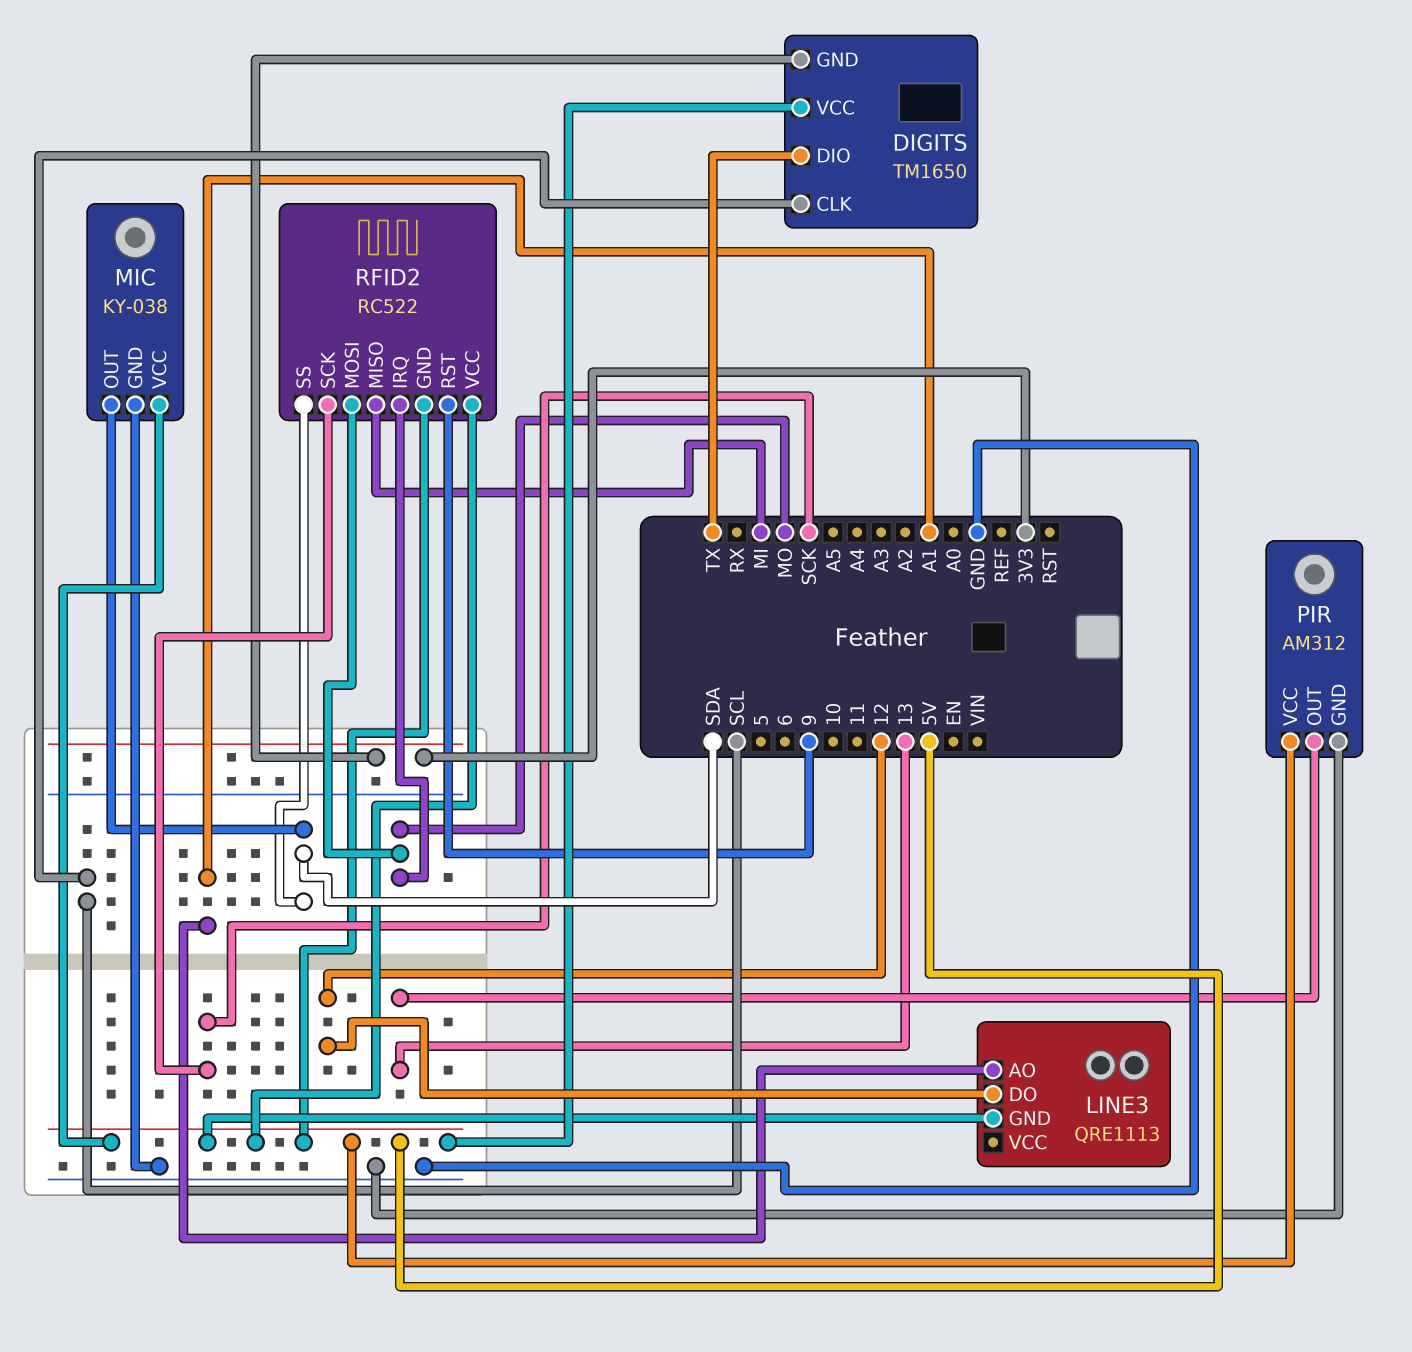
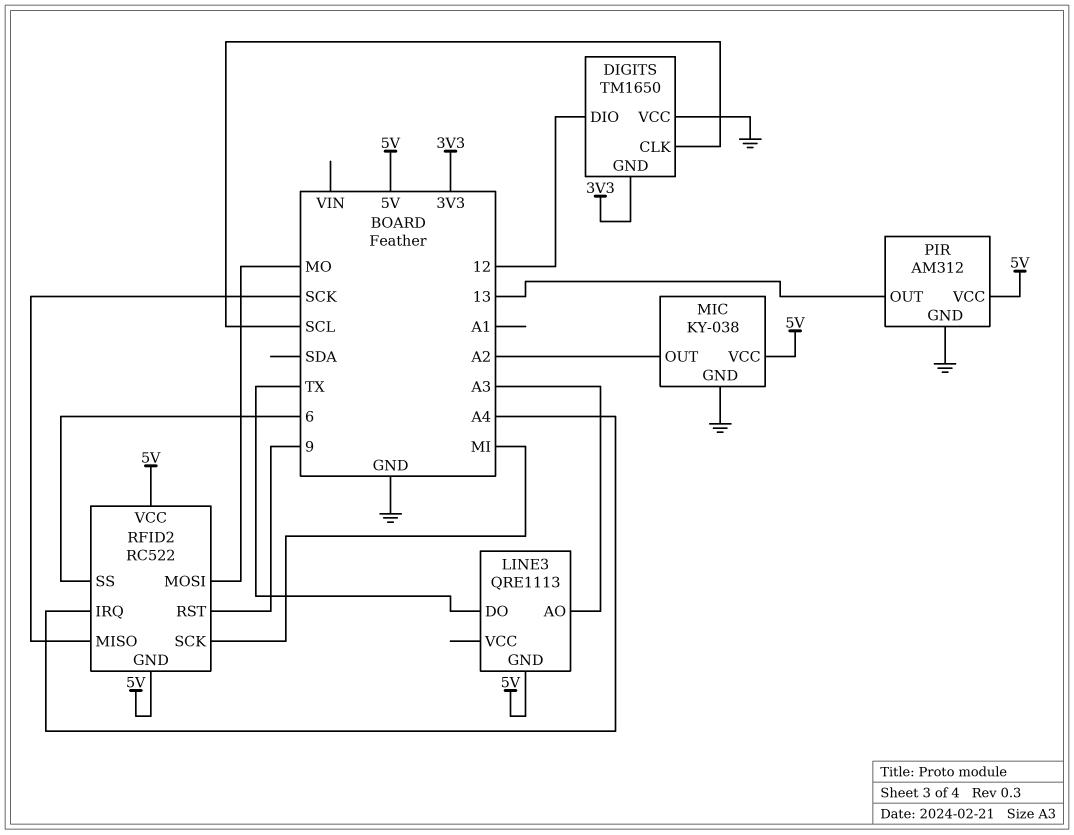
DIGITS pin DIO: TX -> 12
DIGITS pin VCC: 5V -> GND
LINE3 pin AO: A1 -> A3
LINE3 pin DO: 12 -> TX
MIC pin OUT: SDA -> A2
RFID2 pin IRQ: MO -> A4
RFID2 pin MISO: MI -> SCK
RFID2 pin SCK: SCK -> MI
RFID2 pin SS: SDA -> 6

